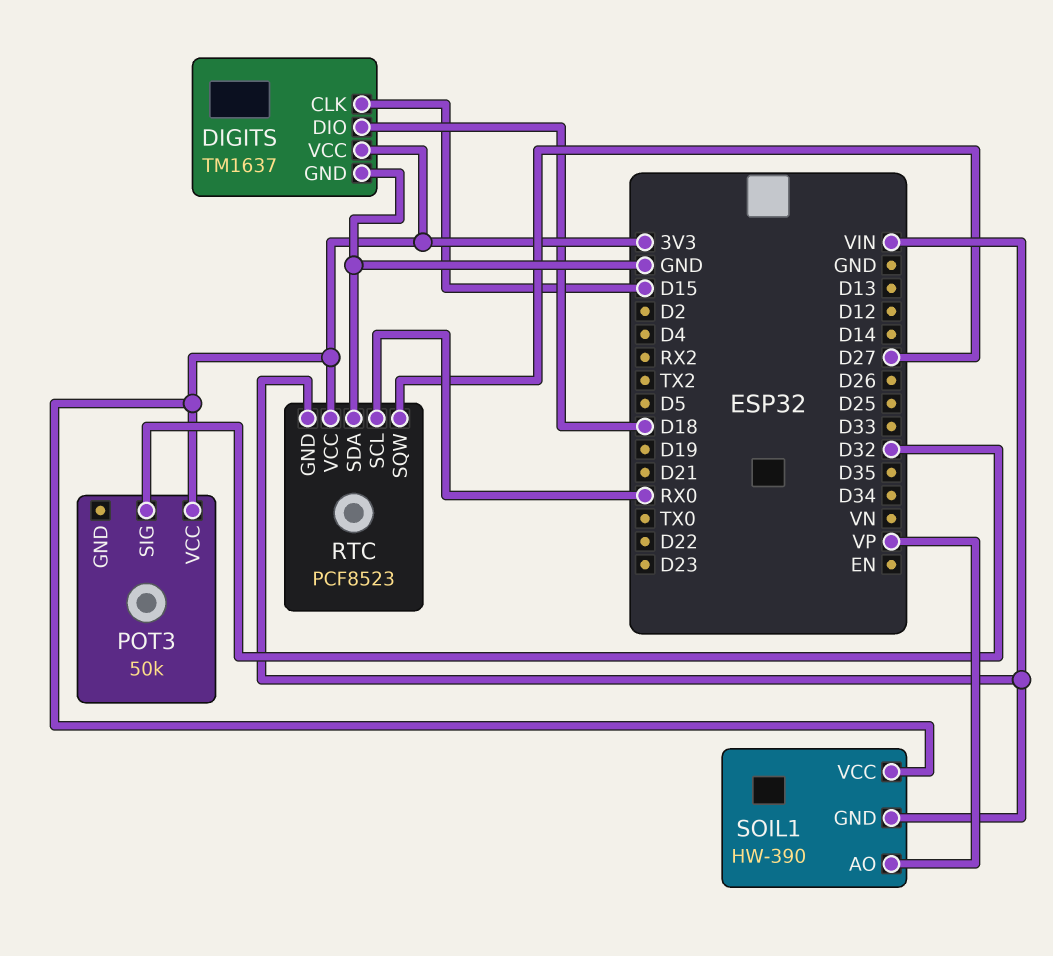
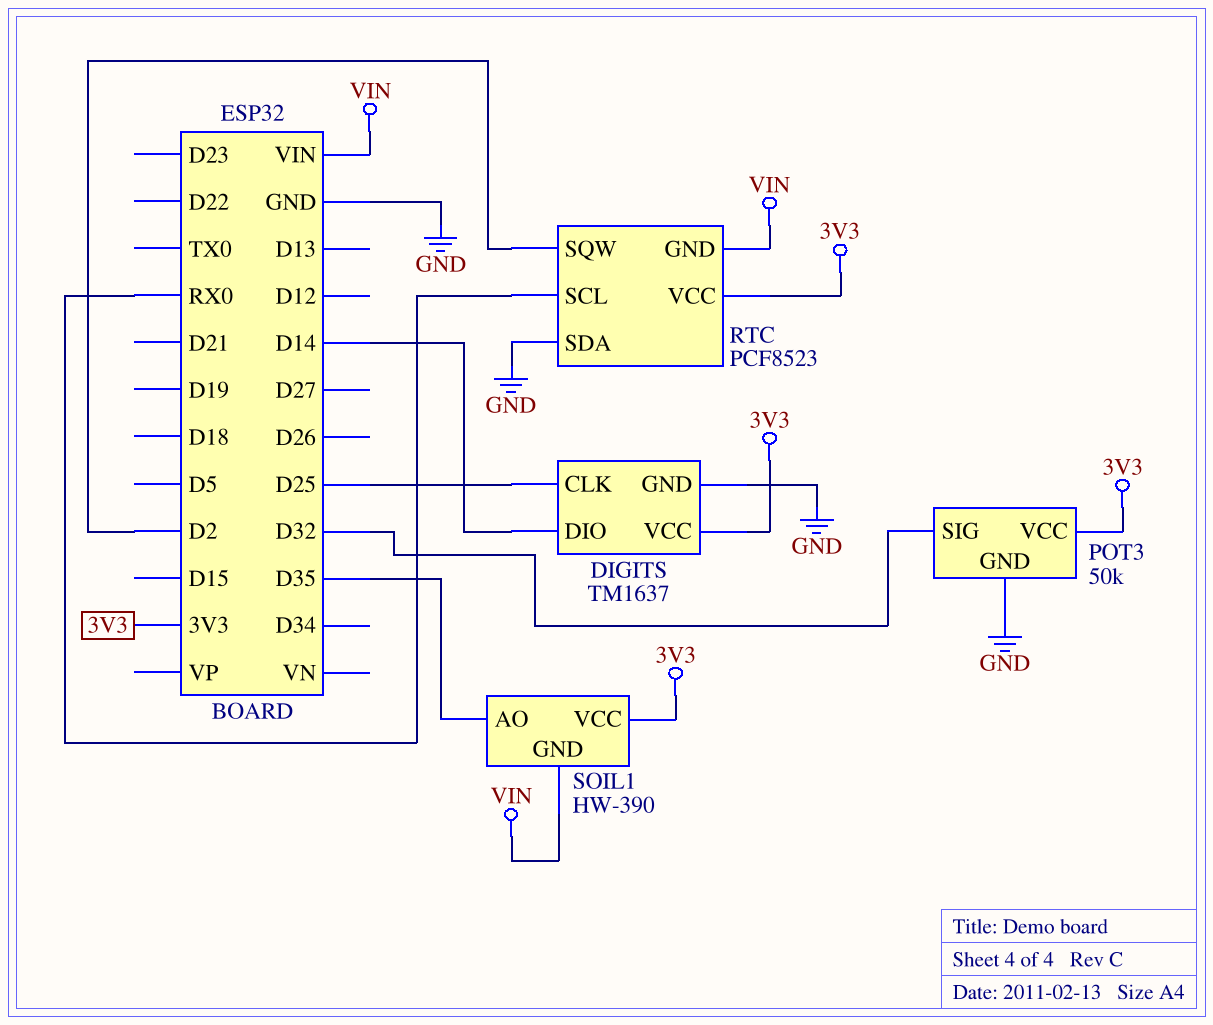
DIGITS pin CLK: D15 -> D25
DIGITS pin DIO: D18 -> D14
POT3 pin GND: none -> GND
RTC pin SQW: D27 -> D2
SOIL1 pin AO: VP -> D35

